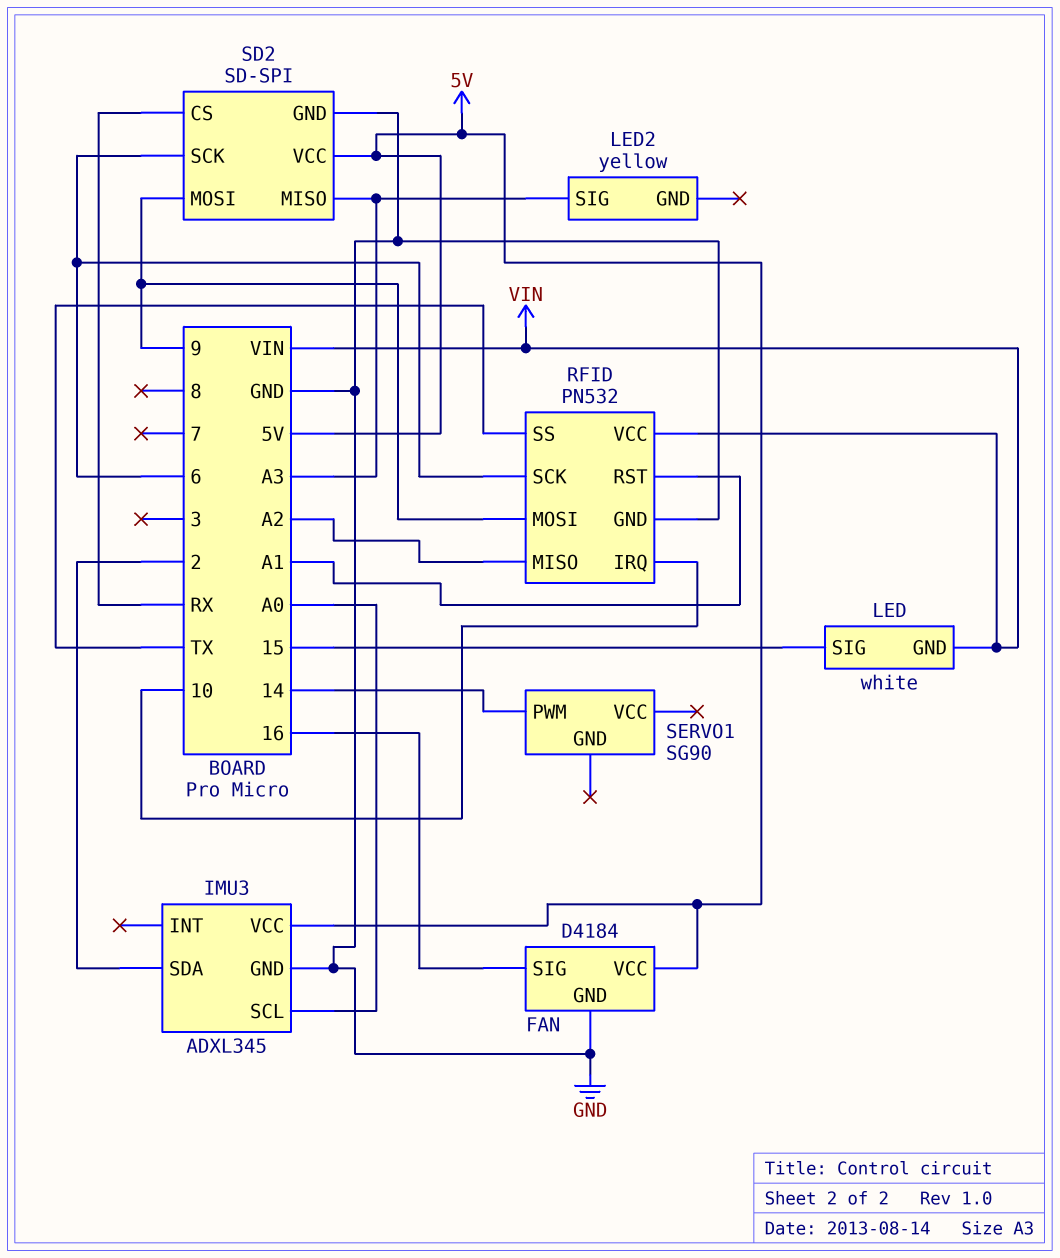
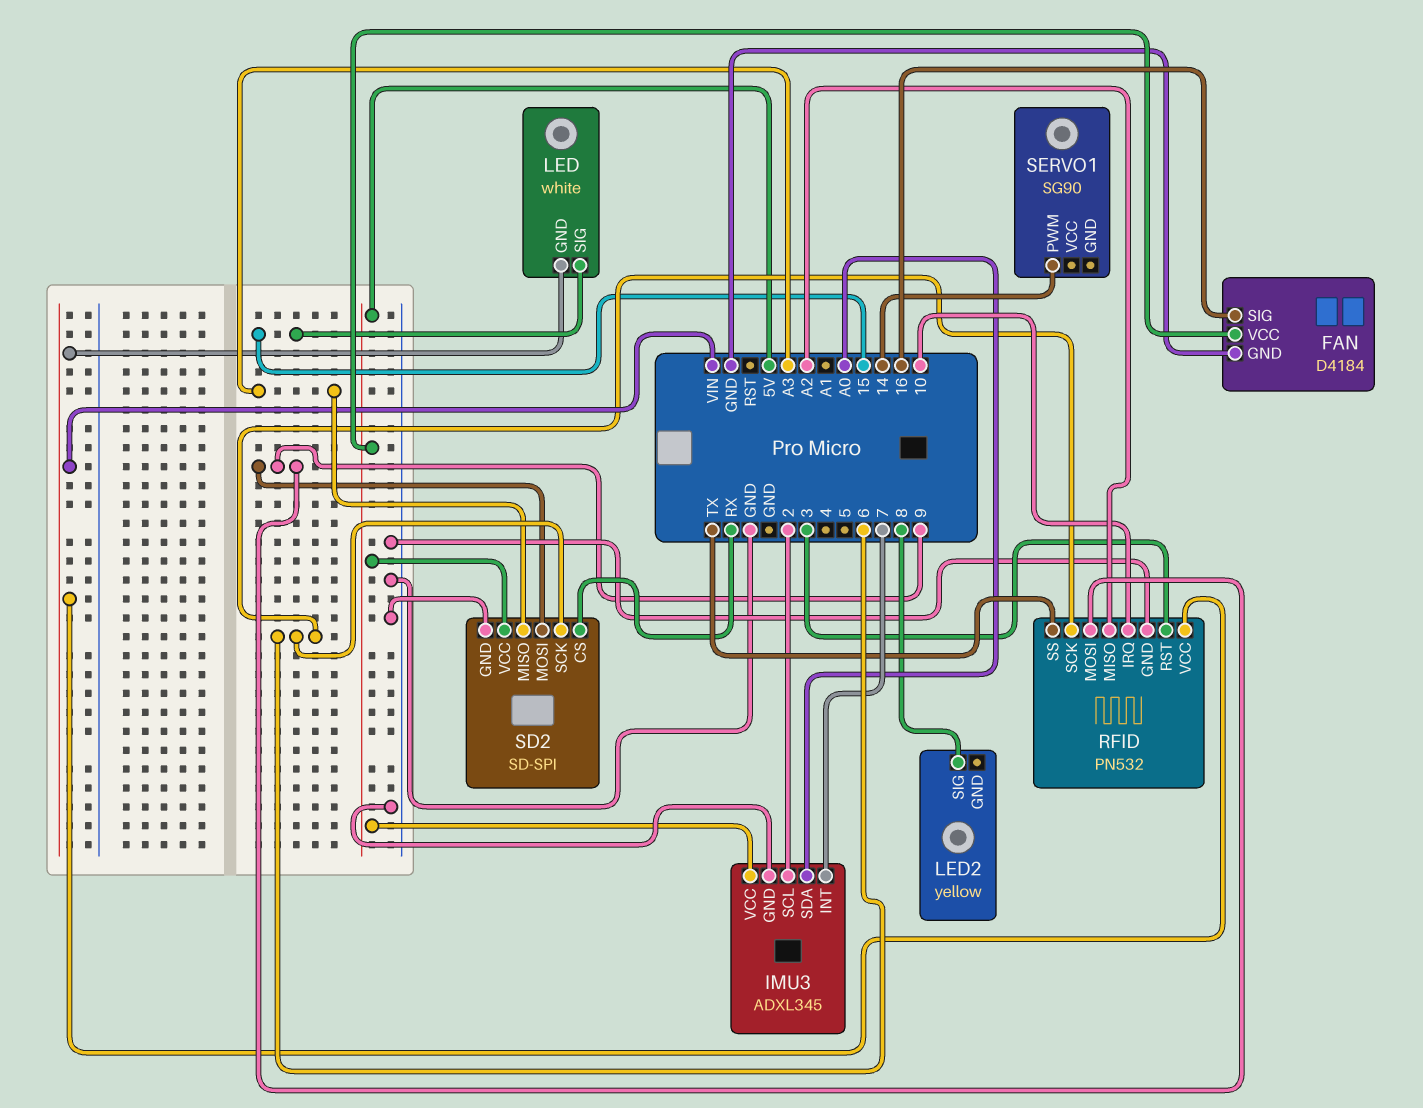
IMU3 pin INT: none -> 7
IMU3 pin SCL: A0 -> 2
IMU3 pin SDA: 2 -> A0
LED2 pin SIG: A3 -> 8
RFID pin RST: A1 -> 3

